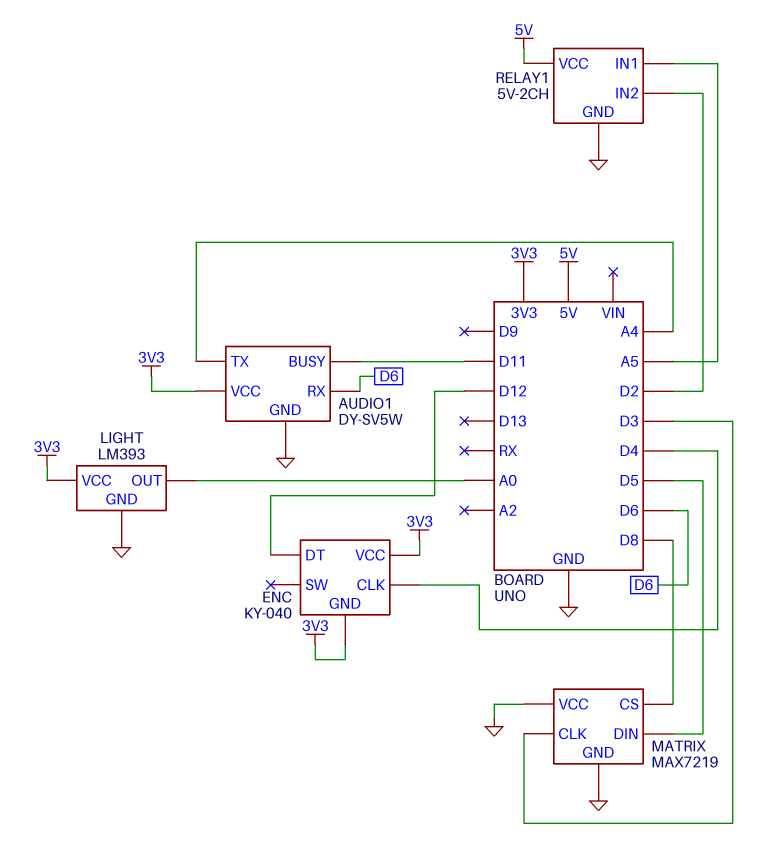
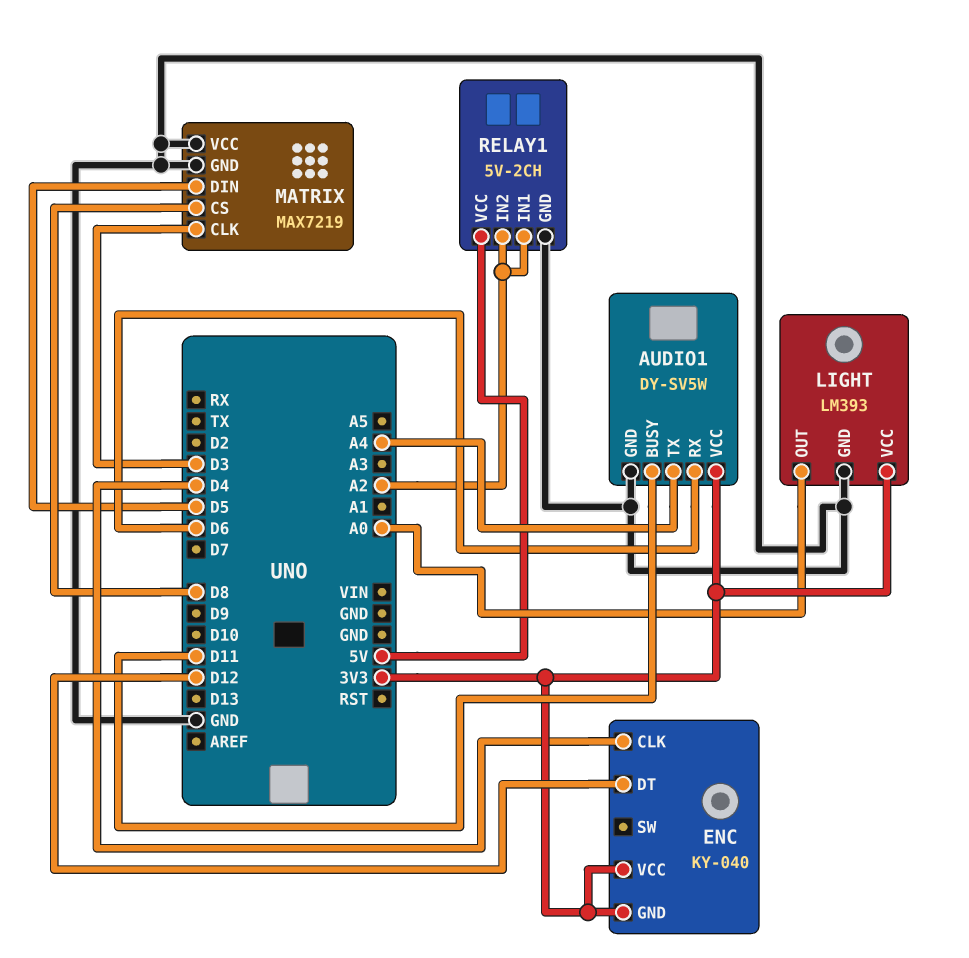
RELAY1 pin IN1: A5 -> A2
RELAY1 pin IN2: D2 -> A2

